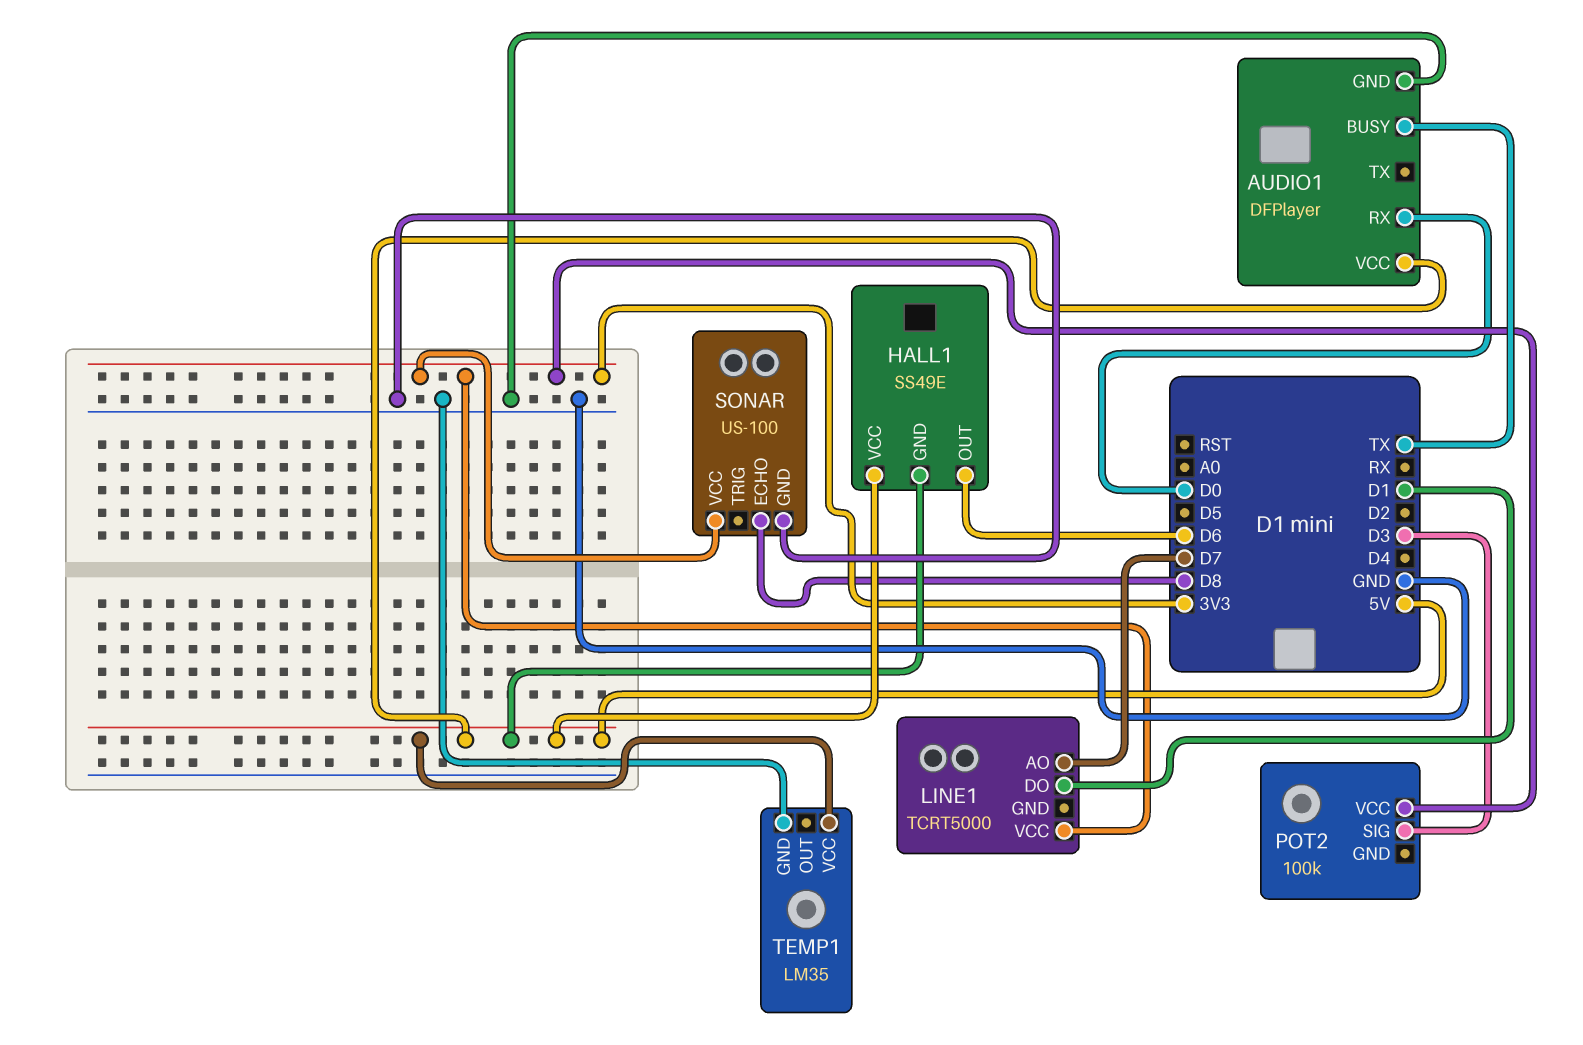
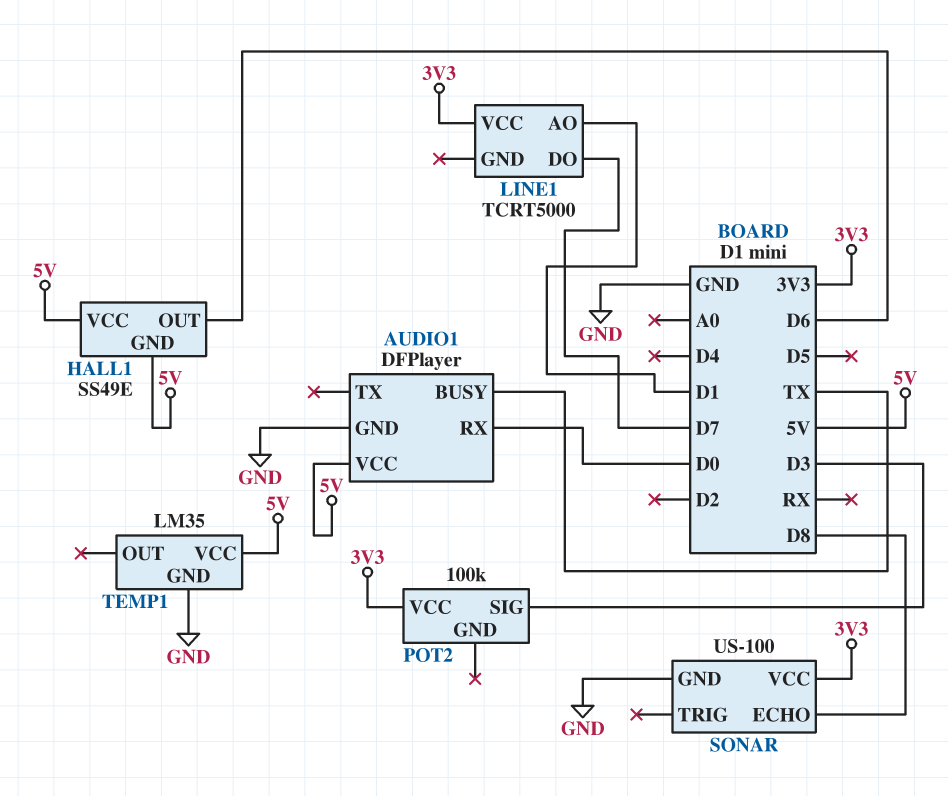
LINE1 pin AO: D7 -> D1
LINE1 pin DO: D1 -> D7

